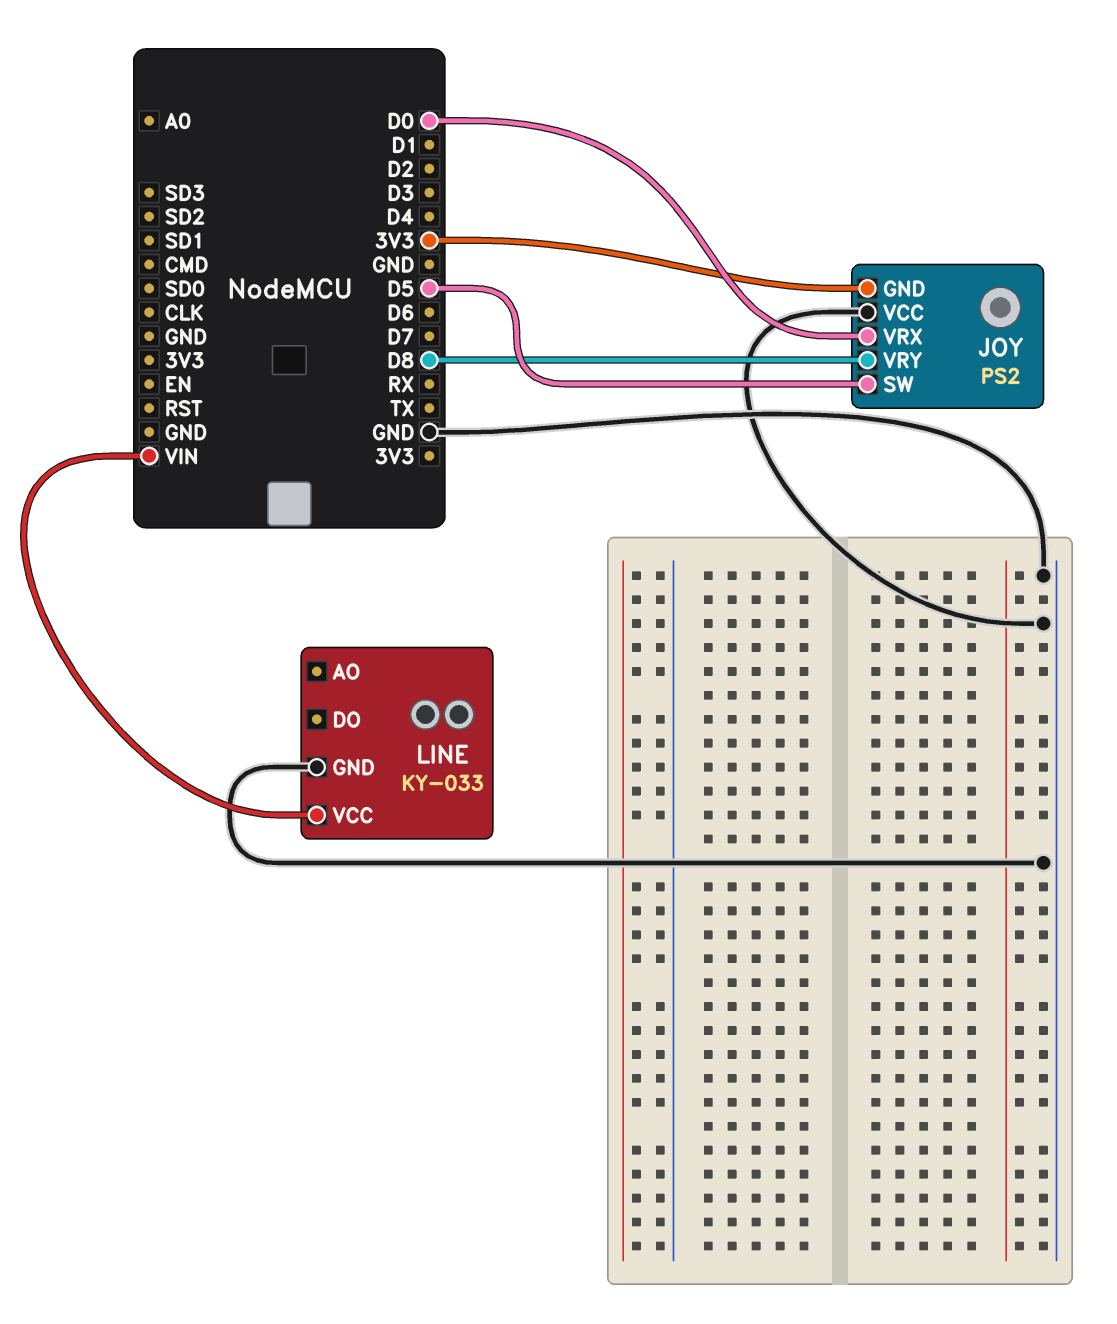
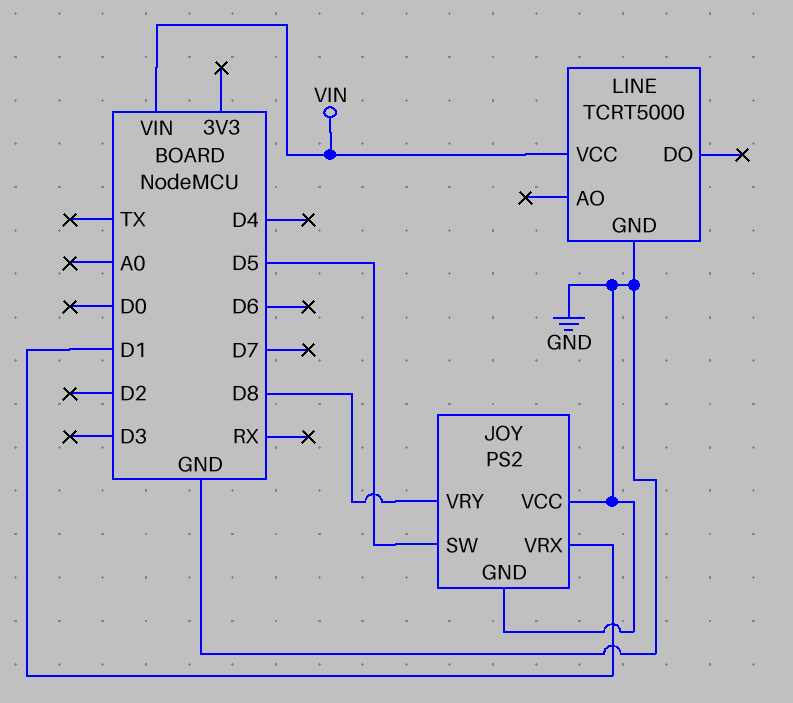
JOY pin GND: 3V3 -> GND
JOY pin VRX: D0 -> D1
LINE: KY-033 -> TCRT5000

